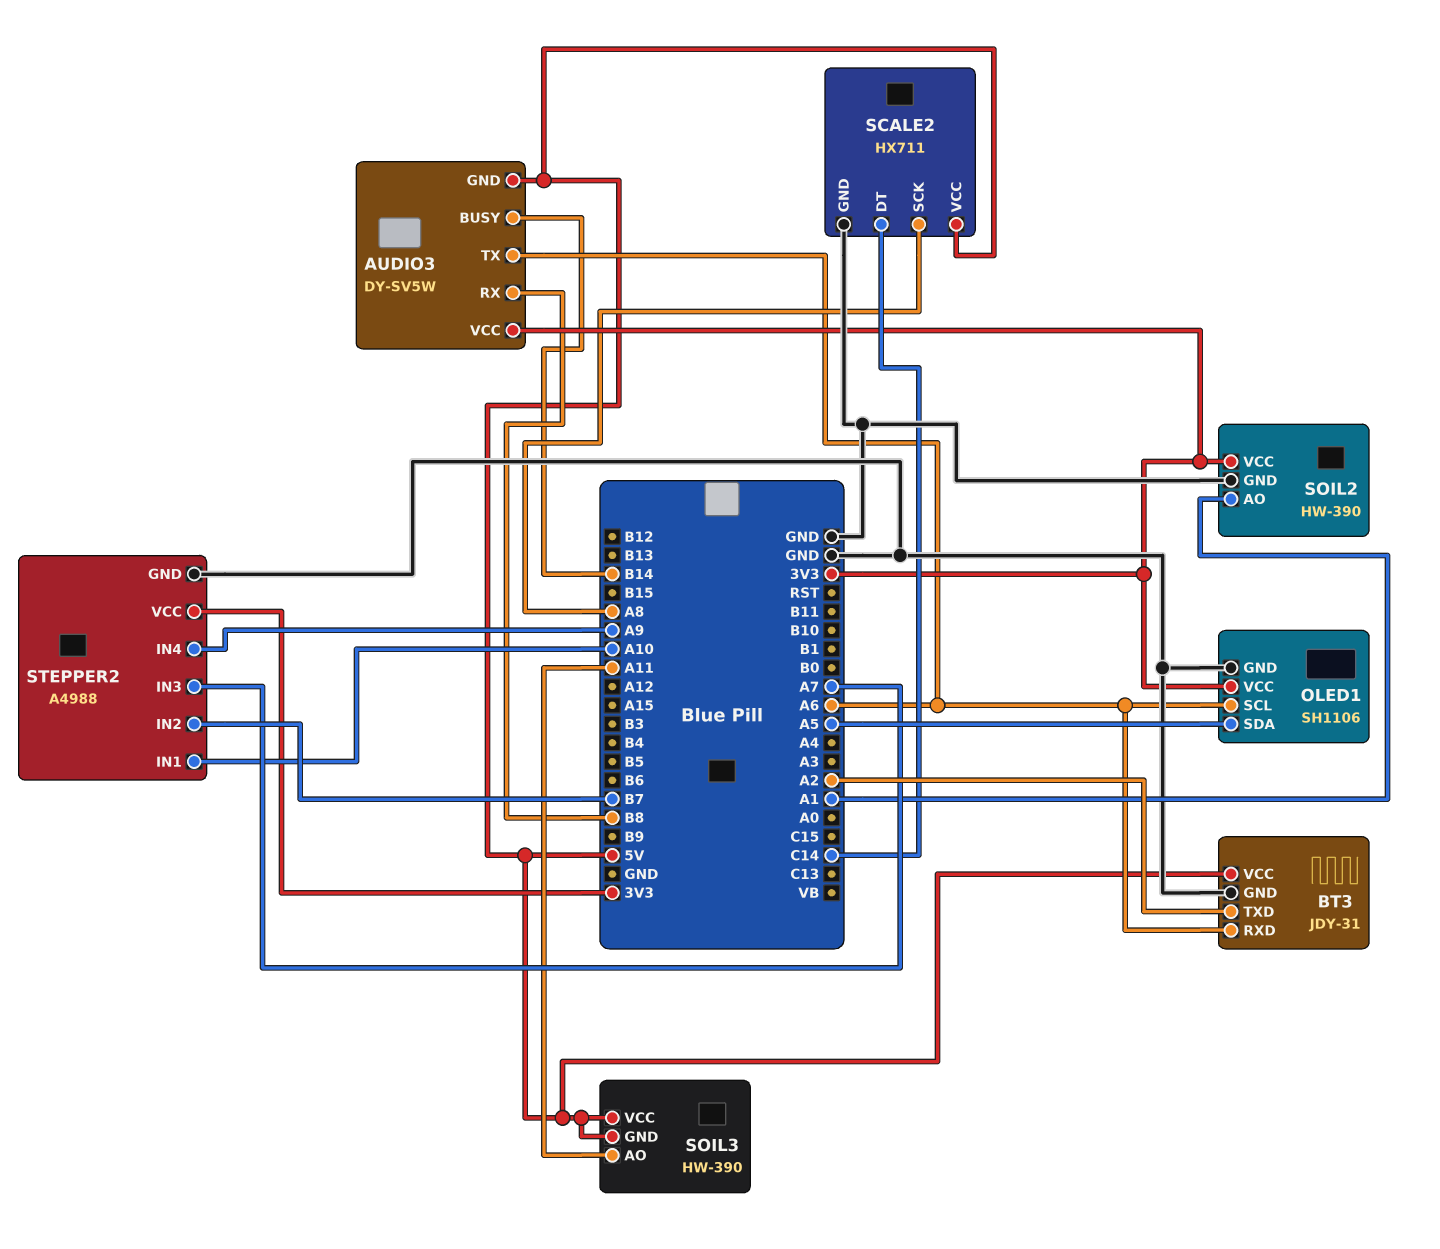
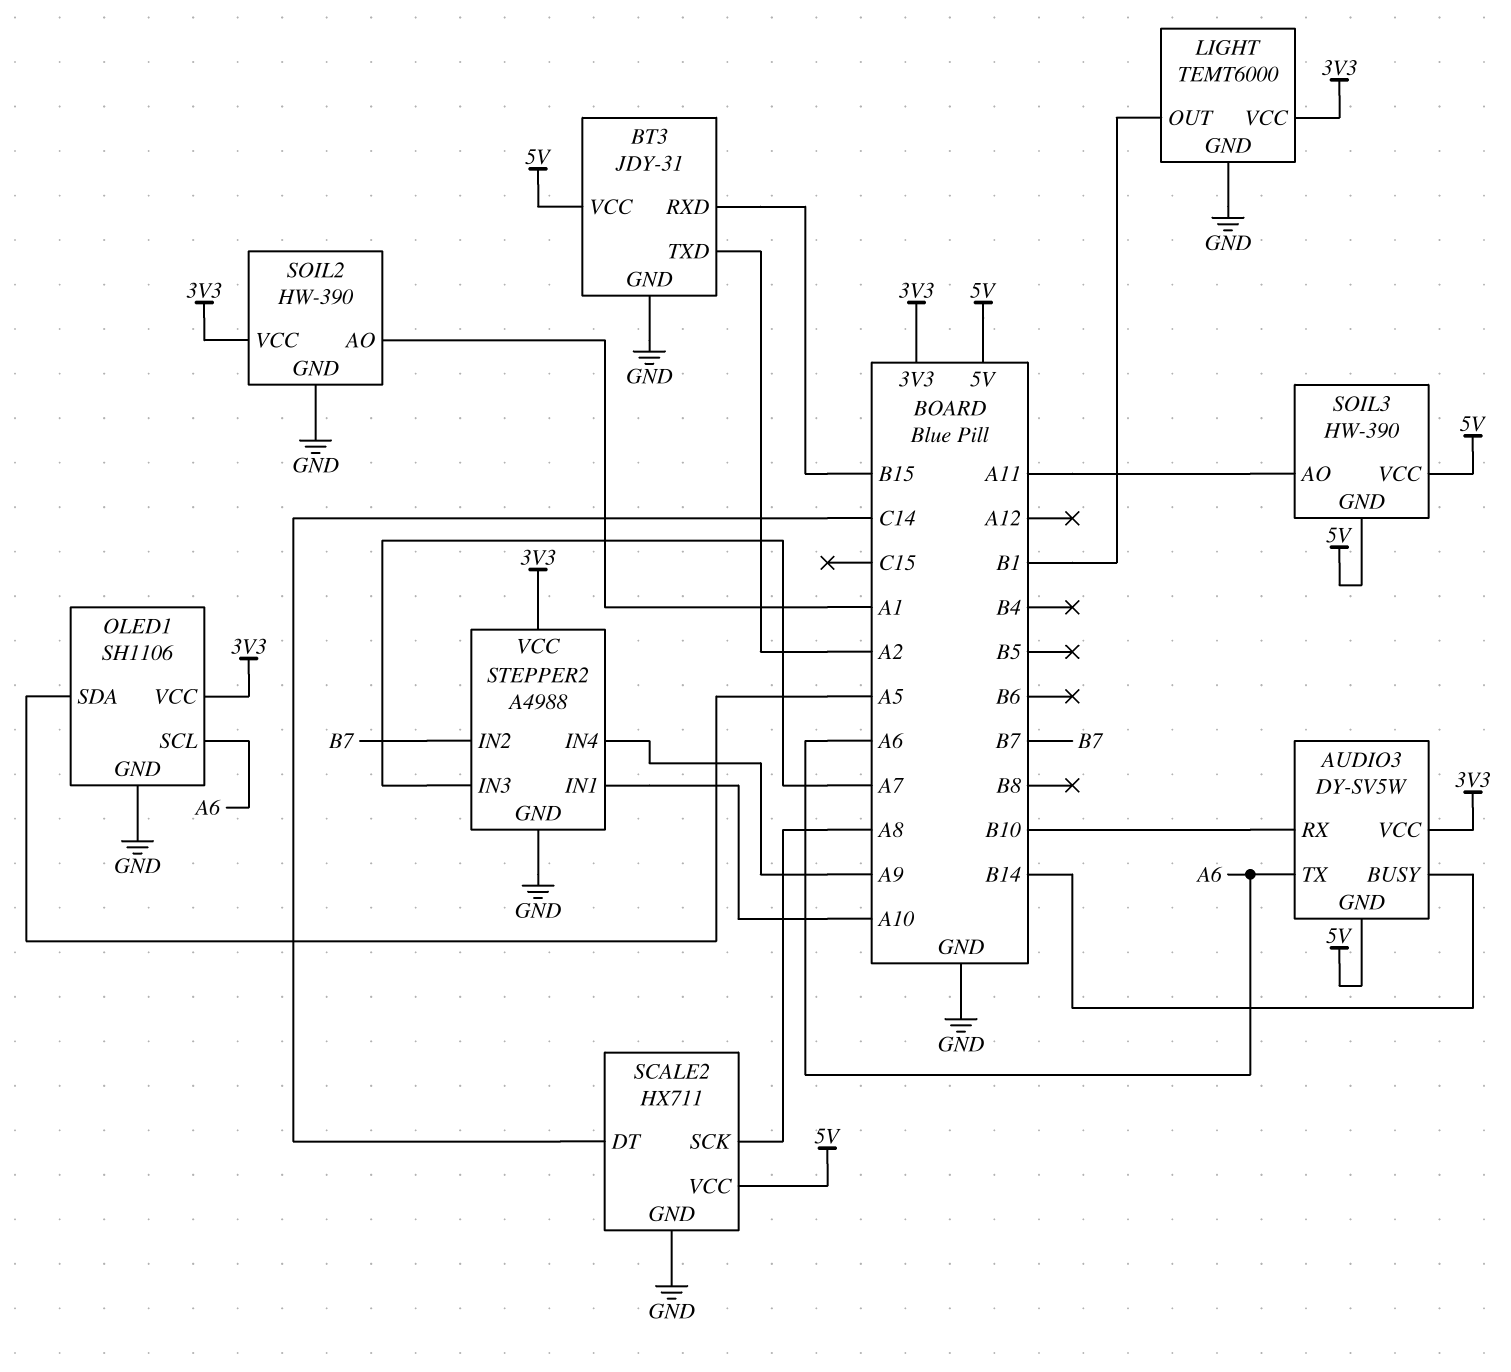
AUDIO3 pin RX: B8 -> B10
BT3 pin RXD: A6 -> B15
LIGHT: none -> TEMT6000
LIGHT pin GND: none -> GND
LIGHT pin OUT: none -> B1
LIGHT pin VCC: none -> 3V3

